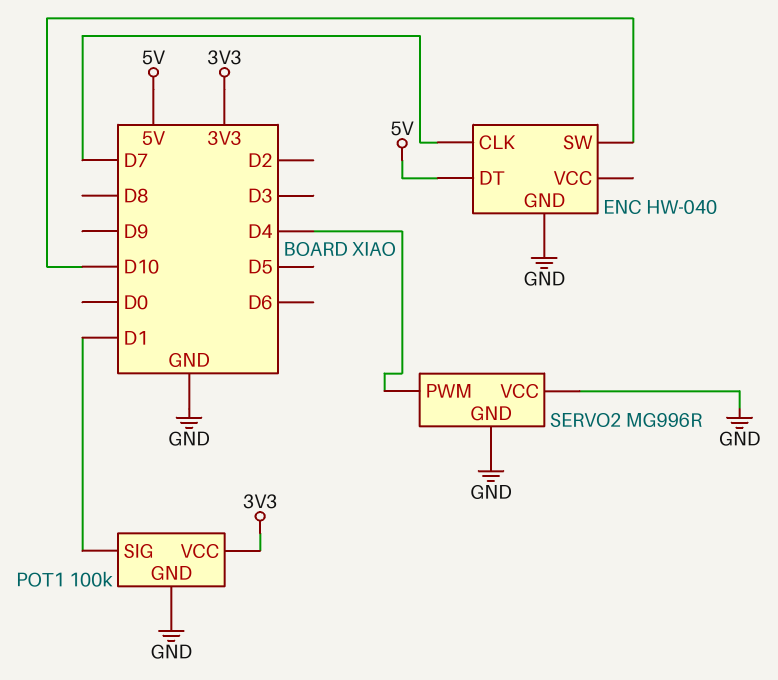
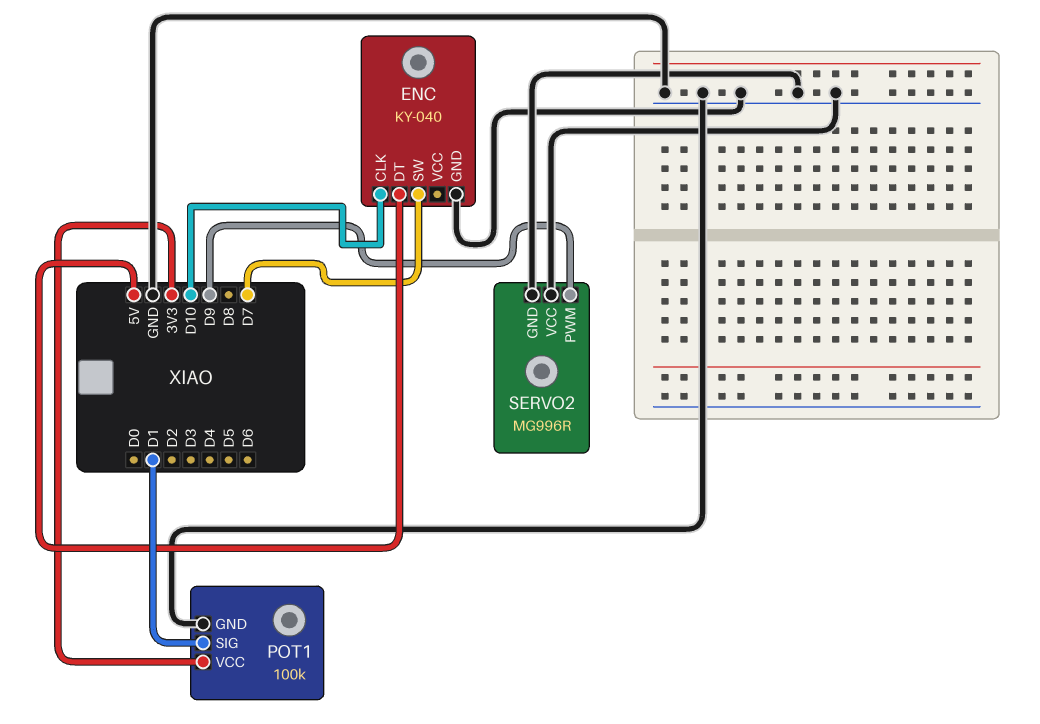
ENC: HW-040 -> KY-040
ENC pin CLK: D7 -> D10
ENC pin SW: D10 -> D7
SERVO2 pin PWM: D4 -> D9

